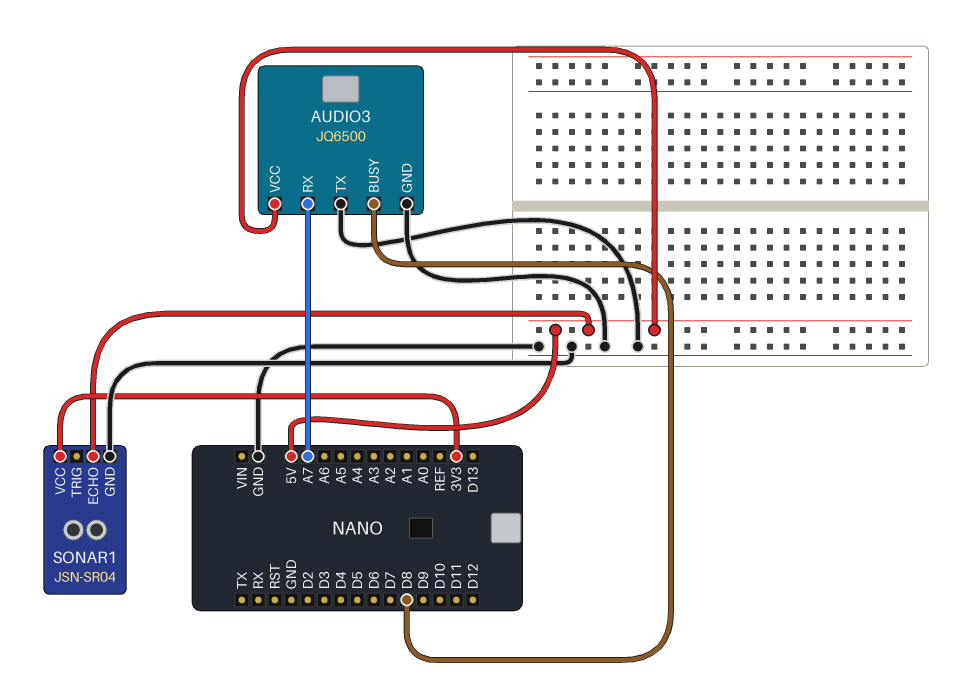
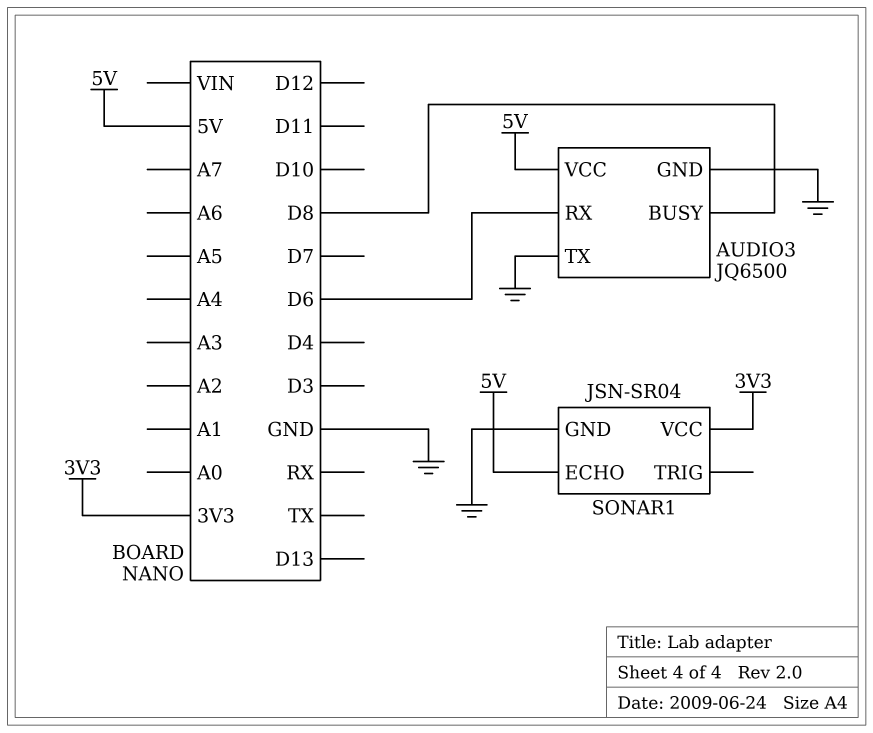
AUDIO3 pin RX: A7 -> D6

